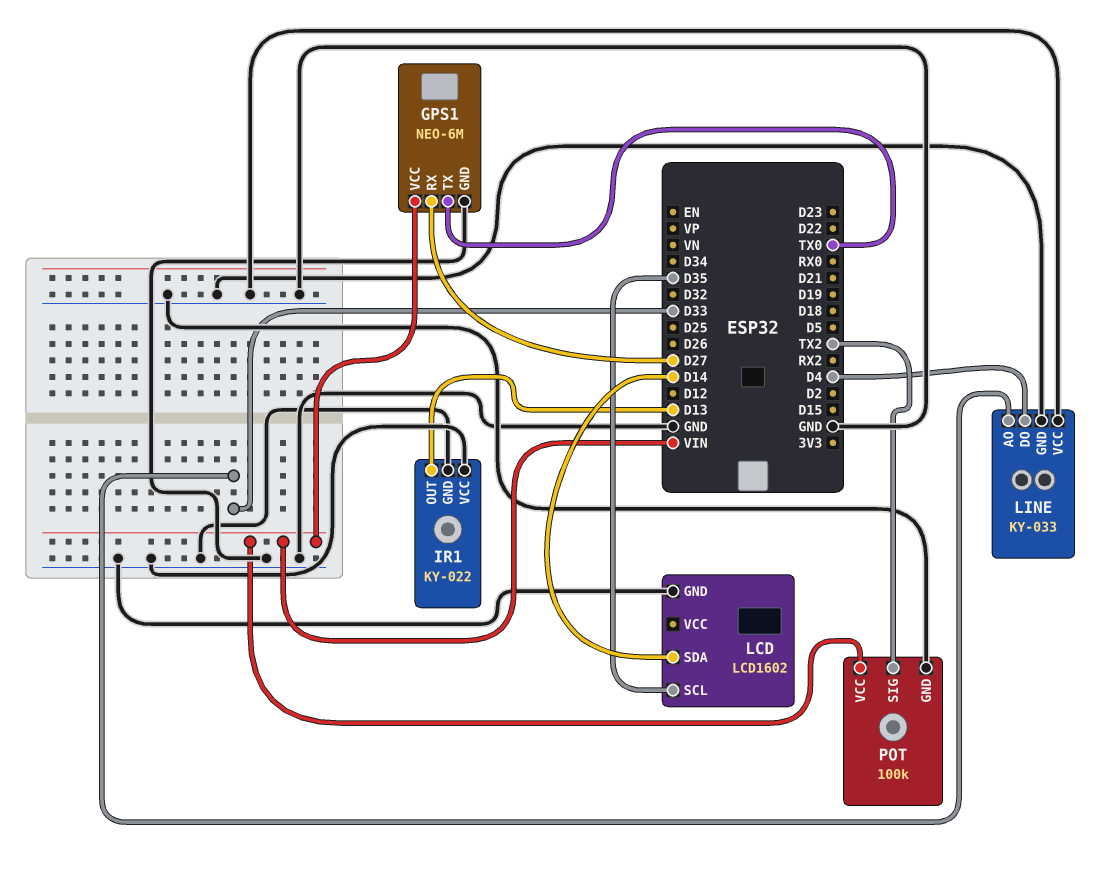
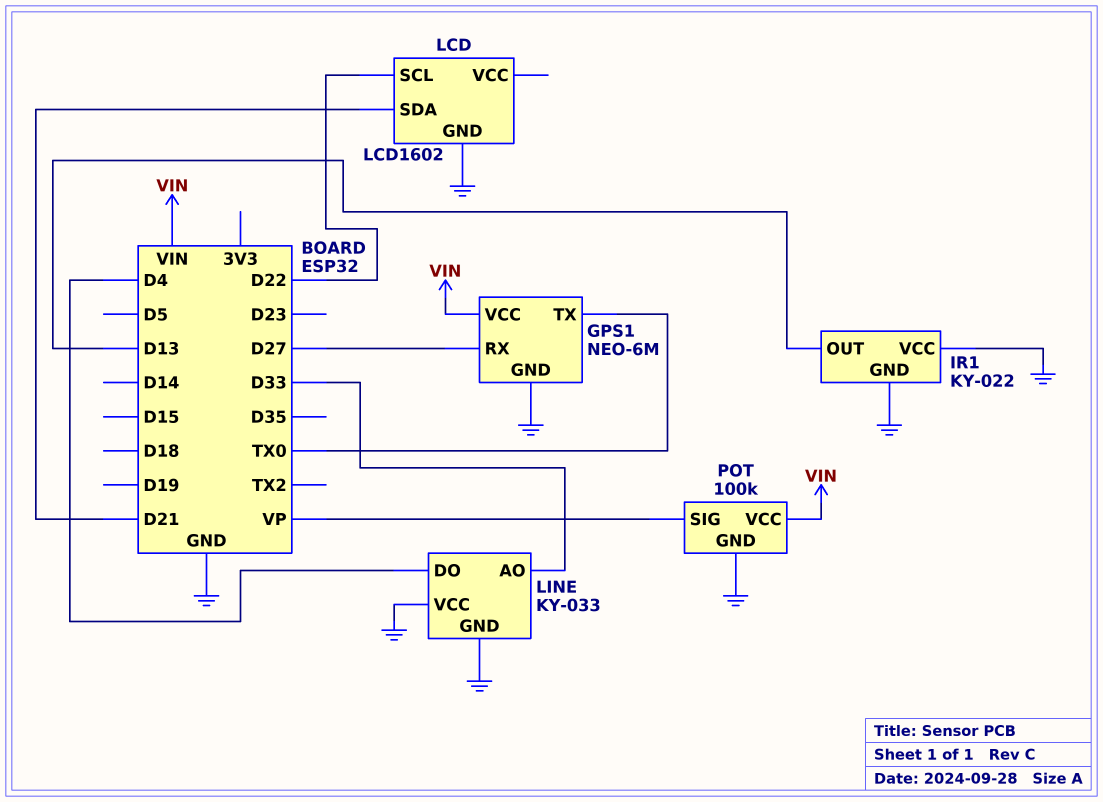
LCD pin SCL: D35 -> D22
LCD pin SDA: D14 -> D21
POT pin SIG: TX2 -> VP

